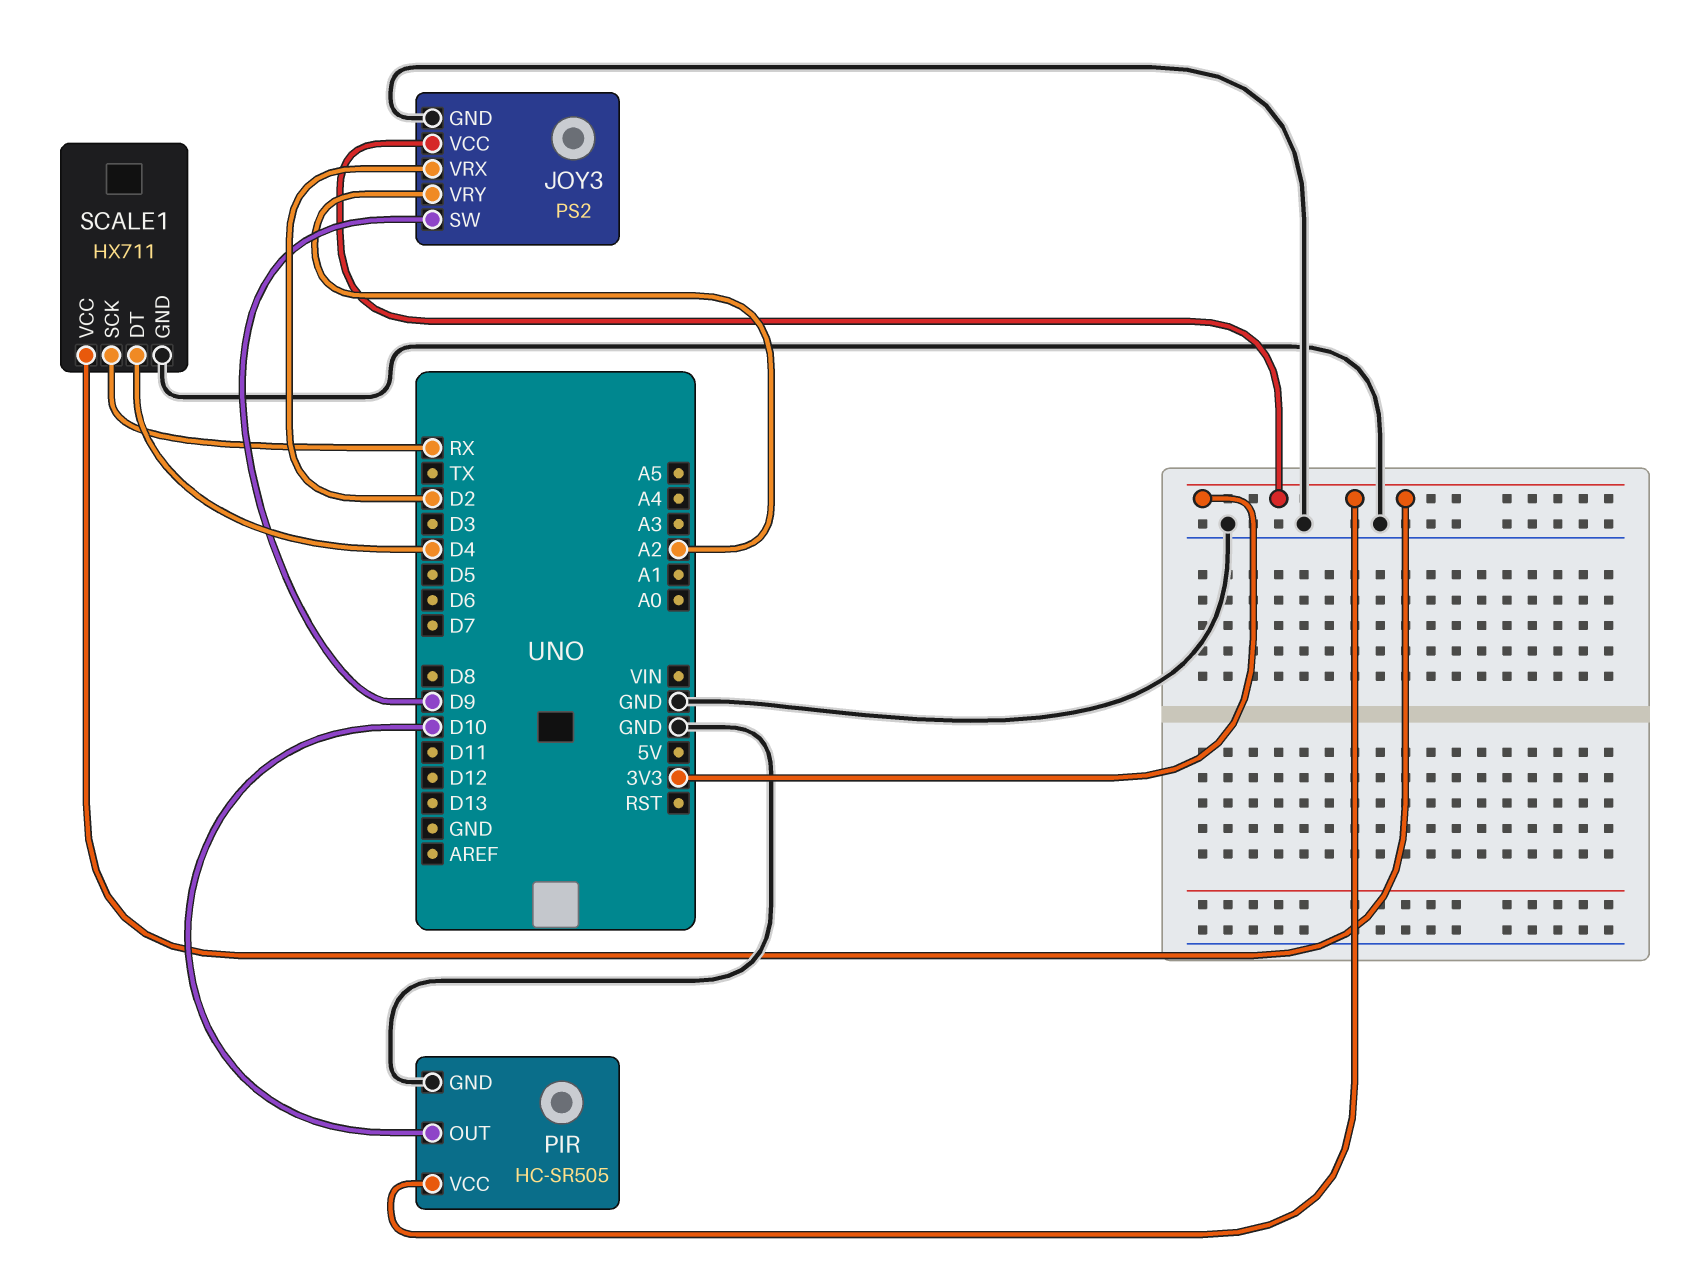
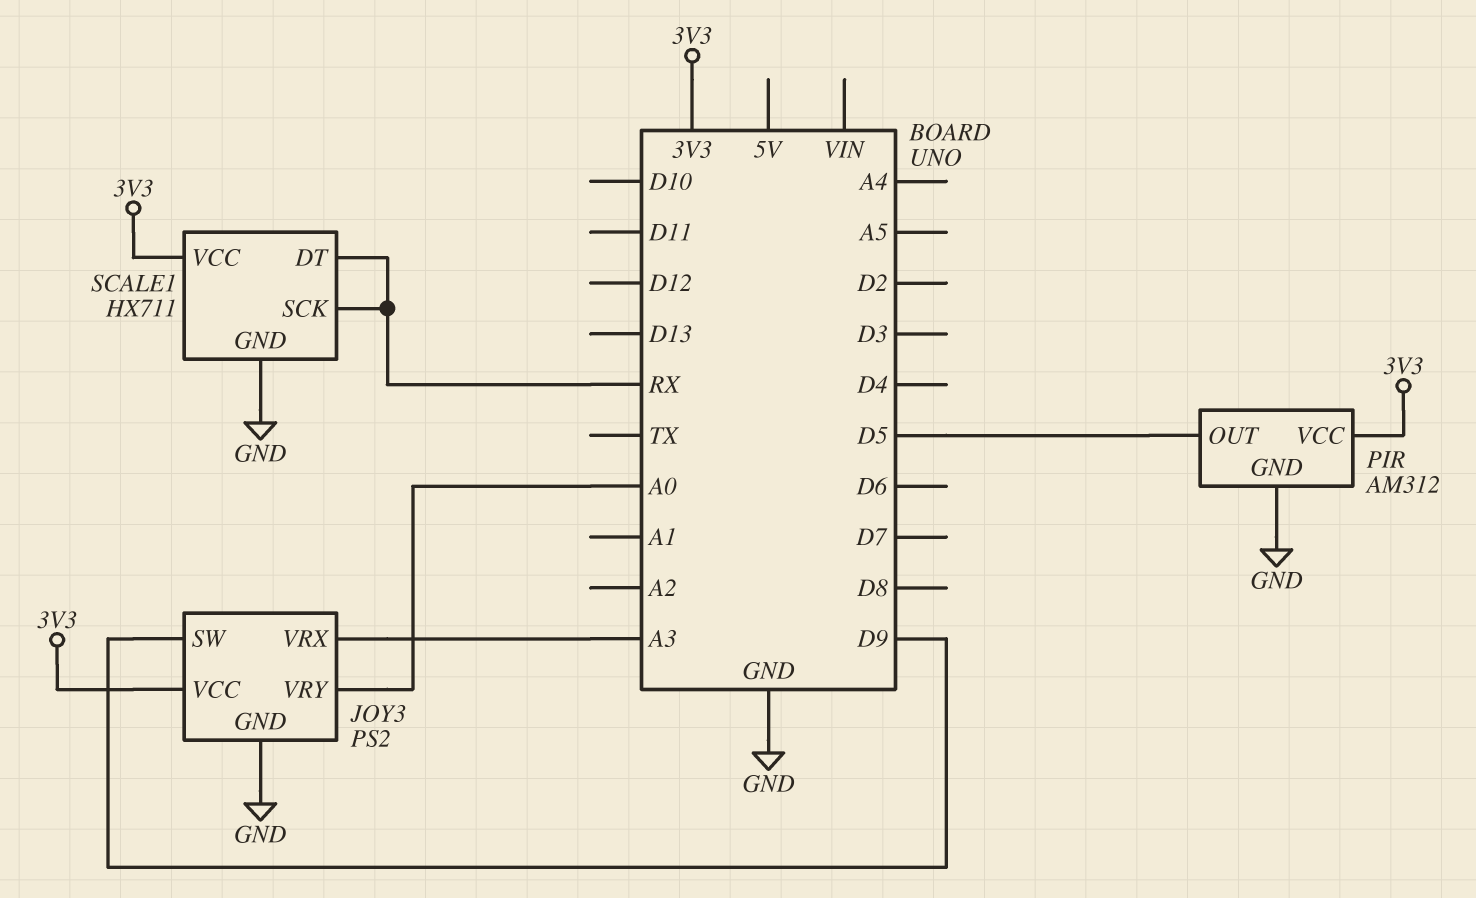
JOY3 pin VRX: D2 -> A3
JOY3 pin VRY: A2 -> A0
PIR: HC-SR505 -> AM312
PIR pin OUT: D10 -> D5
SCALE1 pin DT: D4 -> RX

